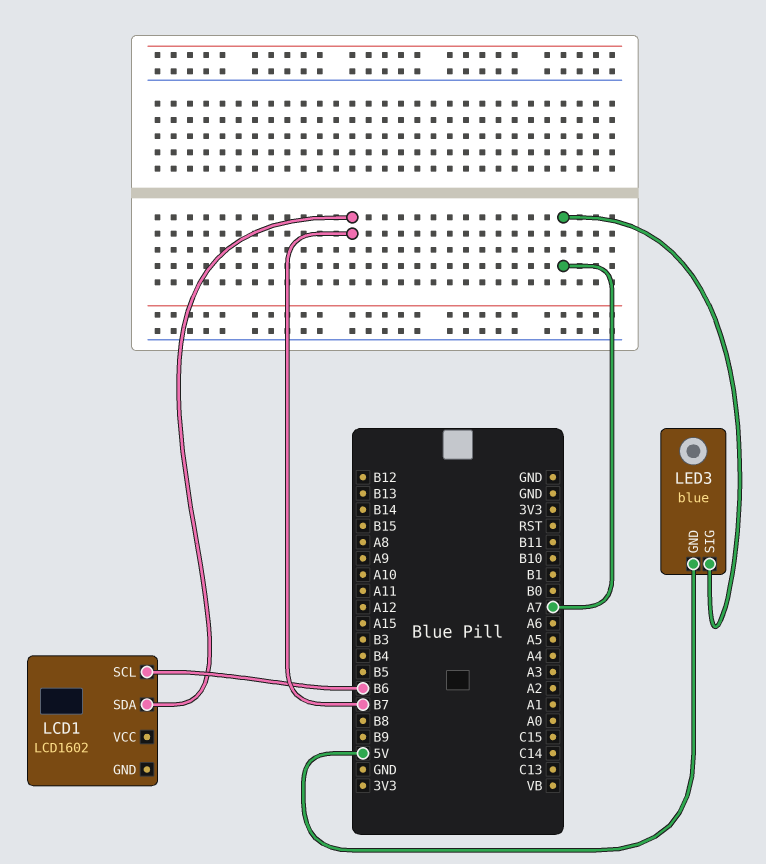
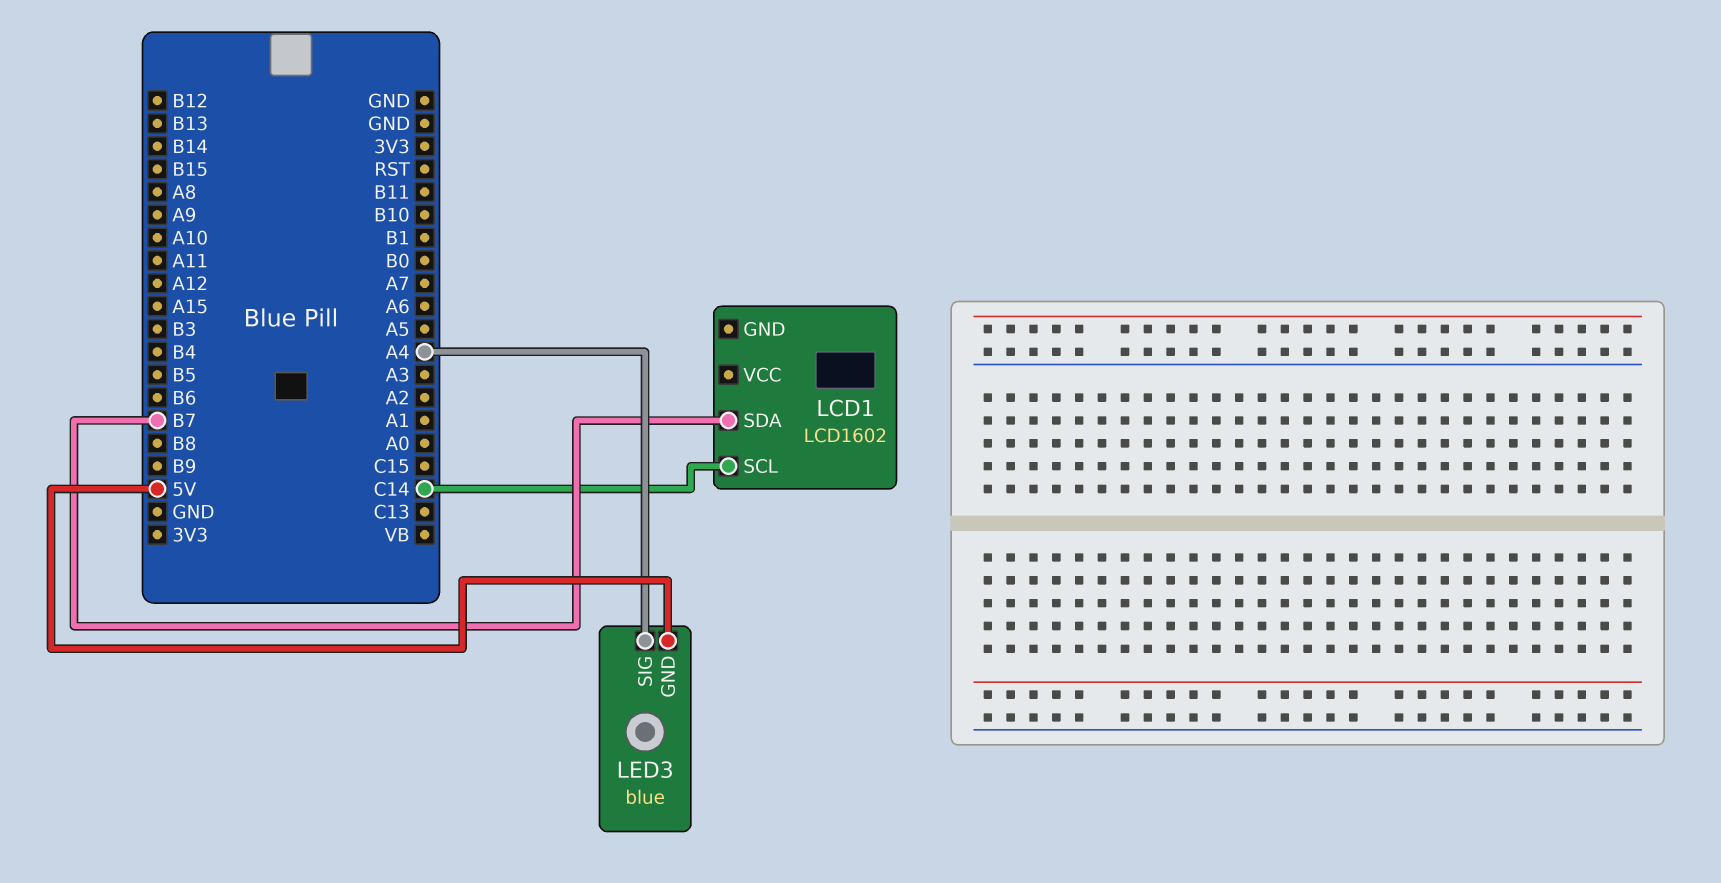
LCD1 pin SCL: B6 -> C14
LED3 pin SIG: A7 -> A4

